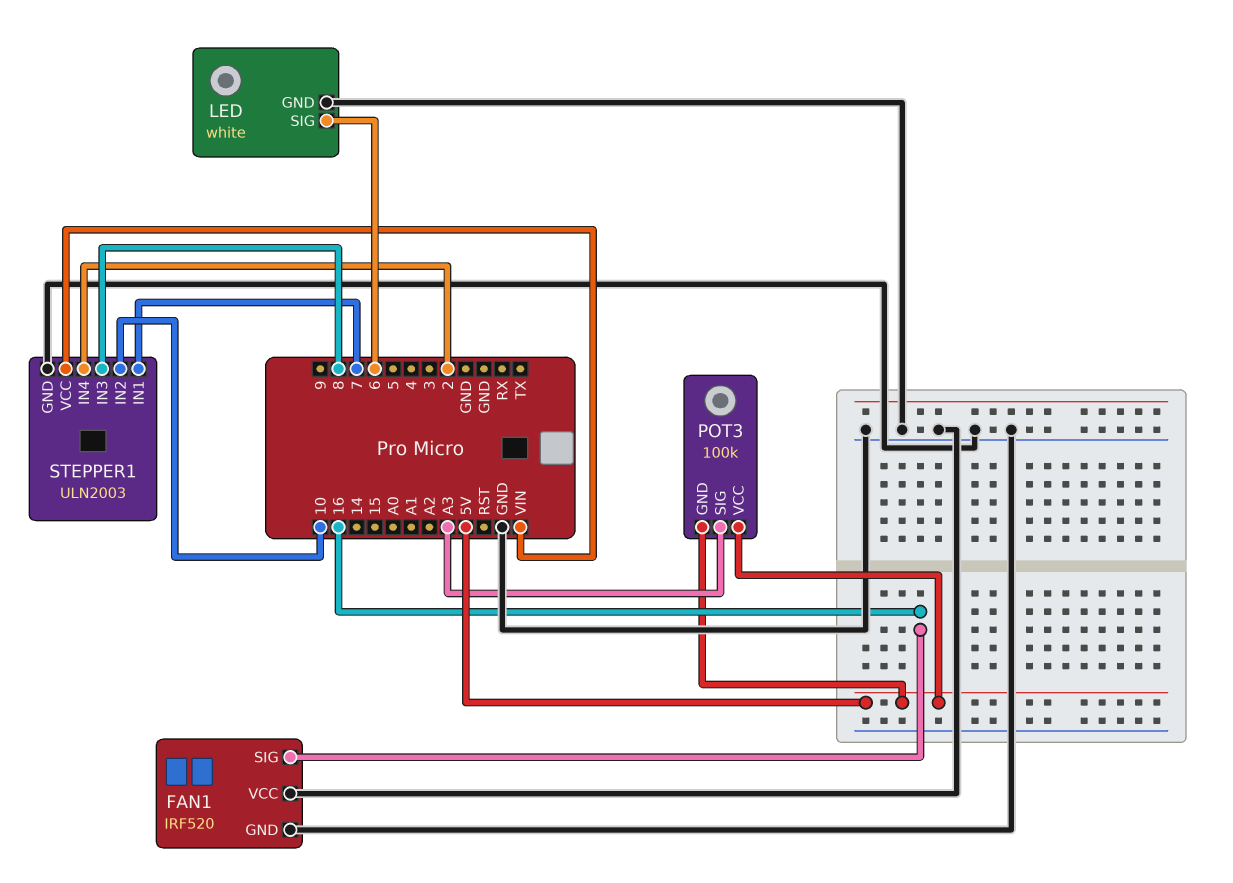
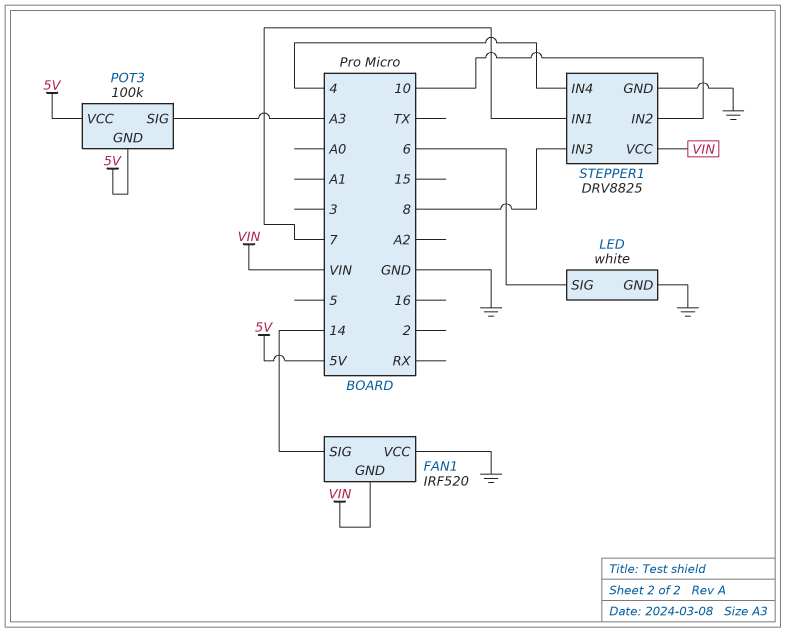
FAN1 pin GND: GND -> VIN
FAN1 pin SIG: 16 -> 14
STEPPER1: ULN2003 -> DRV8825
STEPPER1 pin IN4: 2 -> 4

